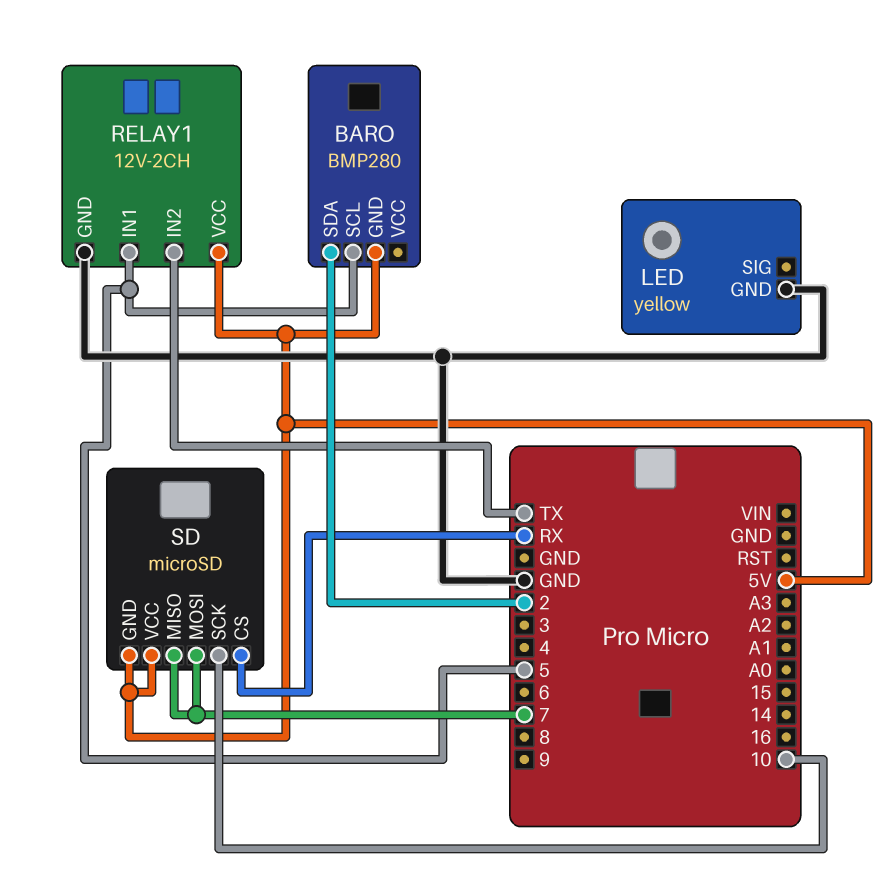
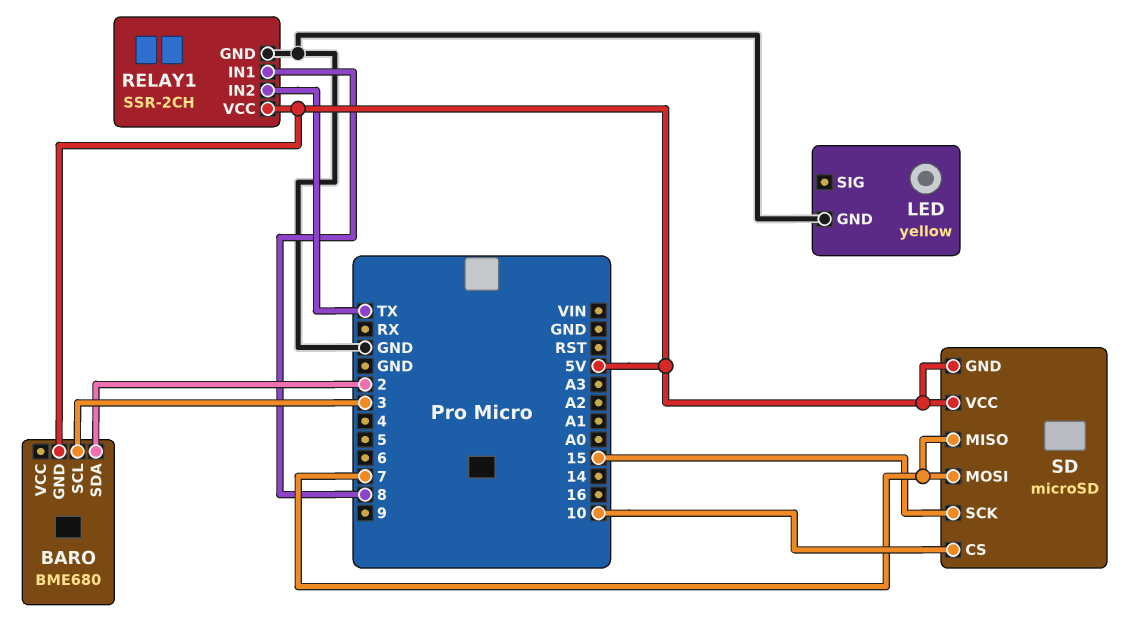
BARO: BMP280 -> BME680
BARO pin SCL: 5 -> 3
RELAY1: 12V-2CH -> SSR-2CH
RELAY1 pin IN1: 5 -> 8
SD pin CS: RX -> 10
SD pin SCK: 10 -> 15

